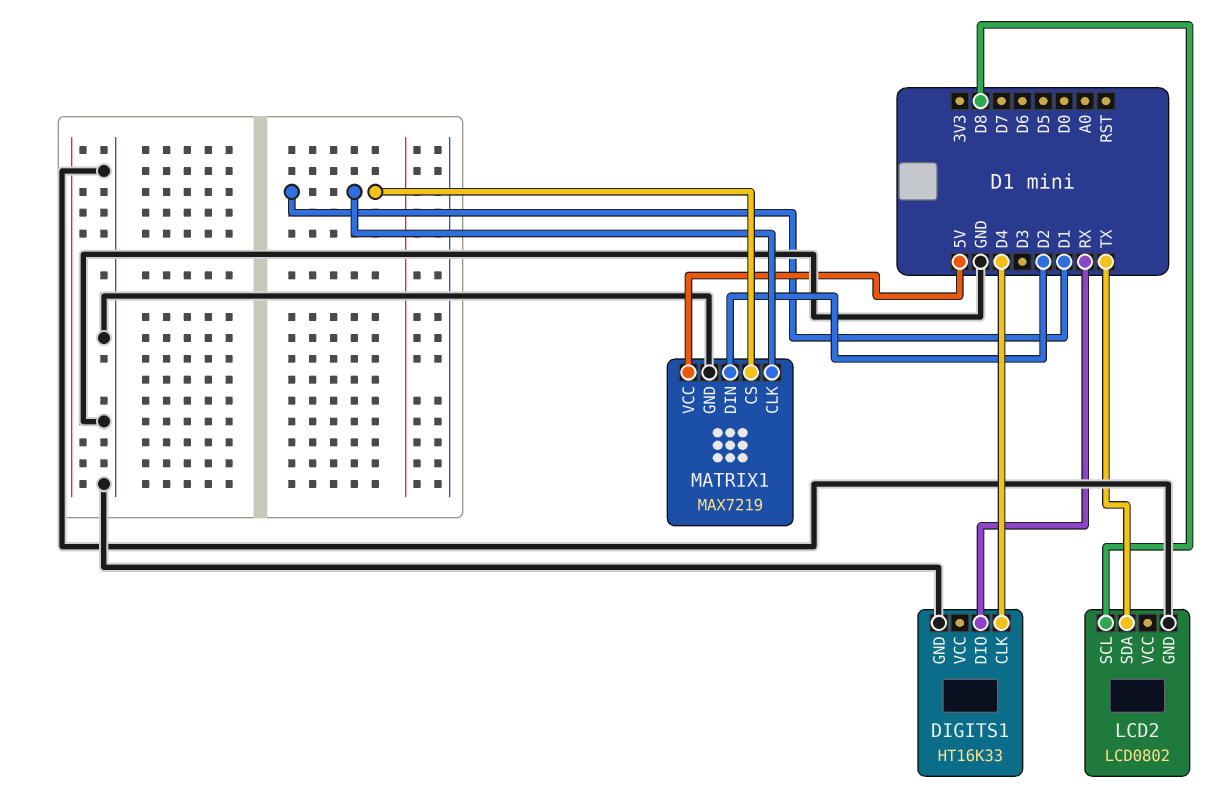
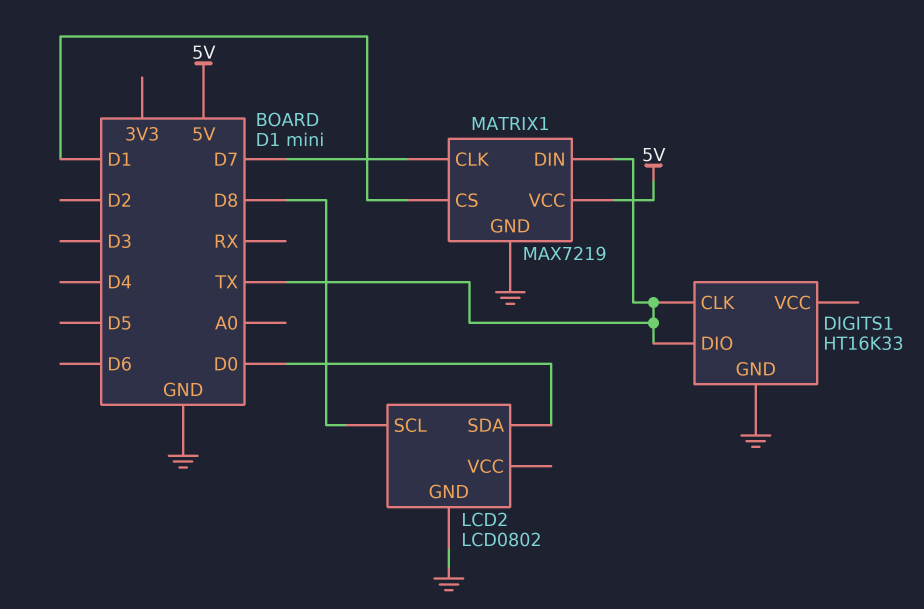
DIGITS1 pin CLK: D4 -> TX
DIGITS1 pin DIO: RX -> TX
LCD2 pin SDA: TX -> D0
MATRIX1 pin CLK: D1 -> D7
MATRIX1 pin DIN: D2 -> TX

